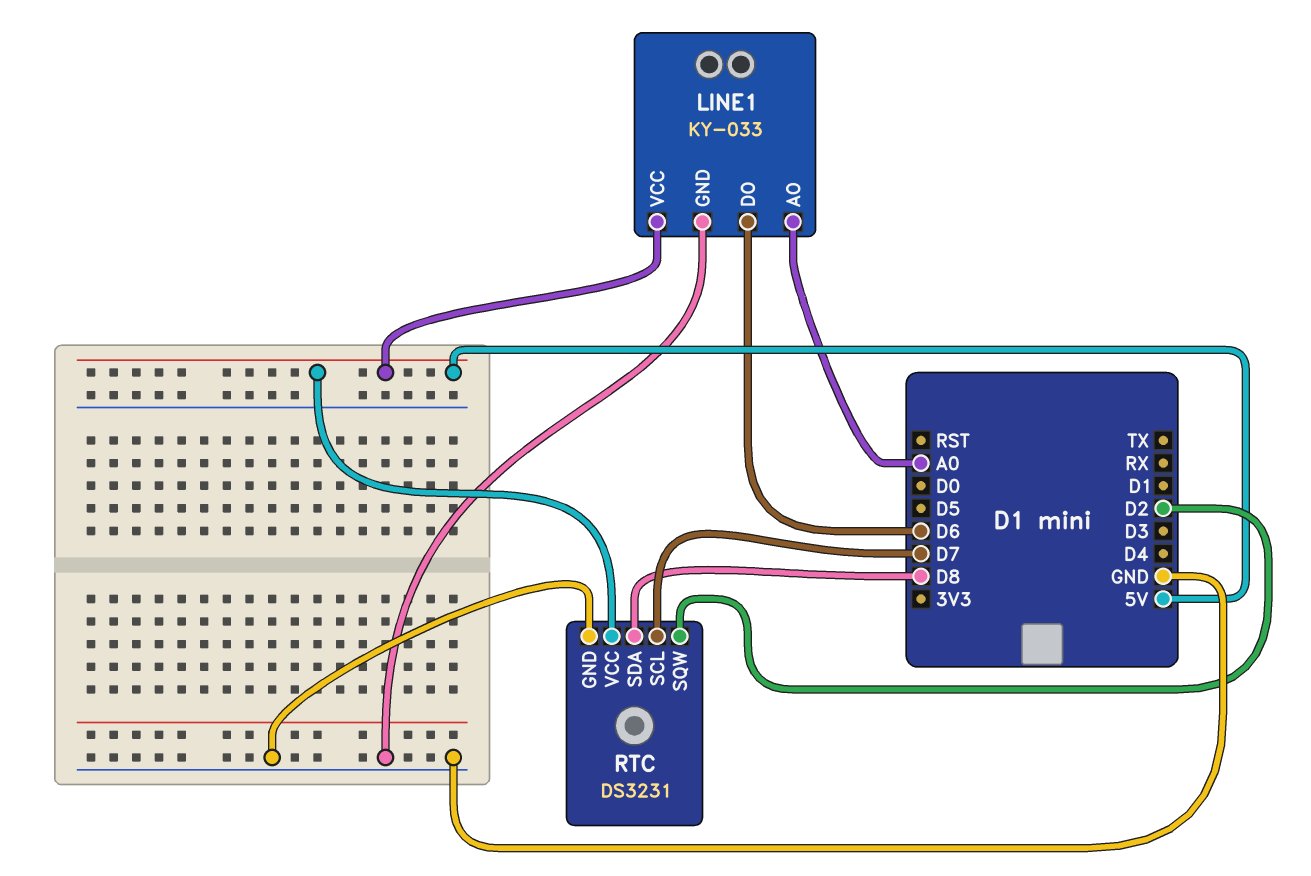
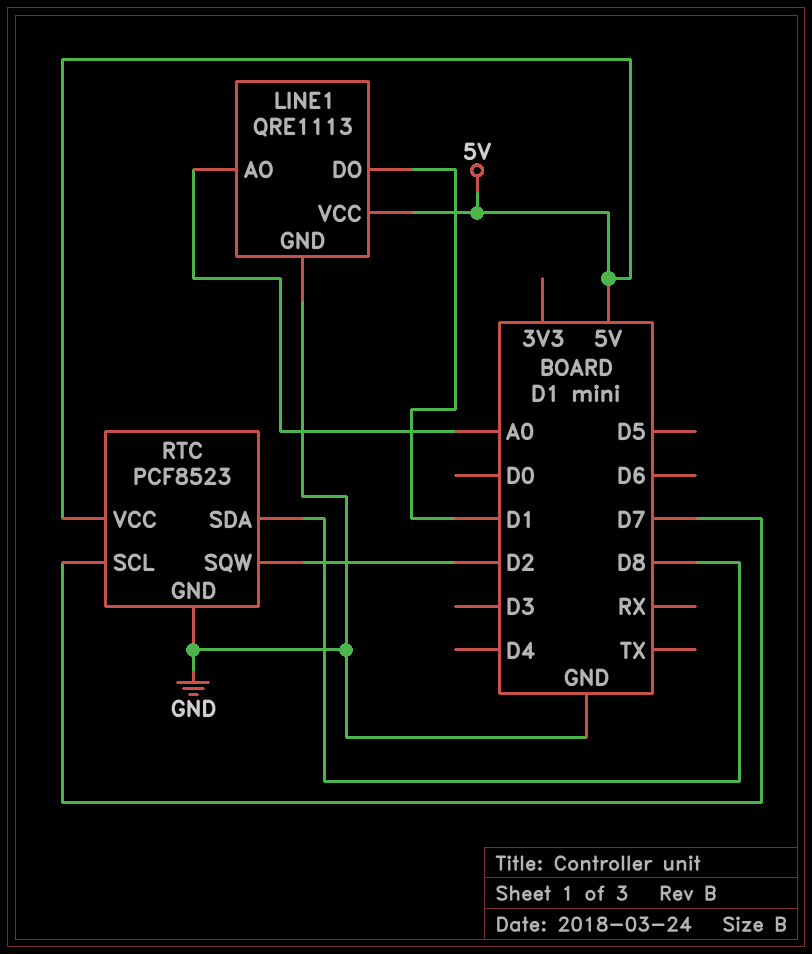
LINE1: KY-033 -> QRE1113
LINE1 pin DO: D6 -> D1
RTC: DS3231 -> PCF8523

